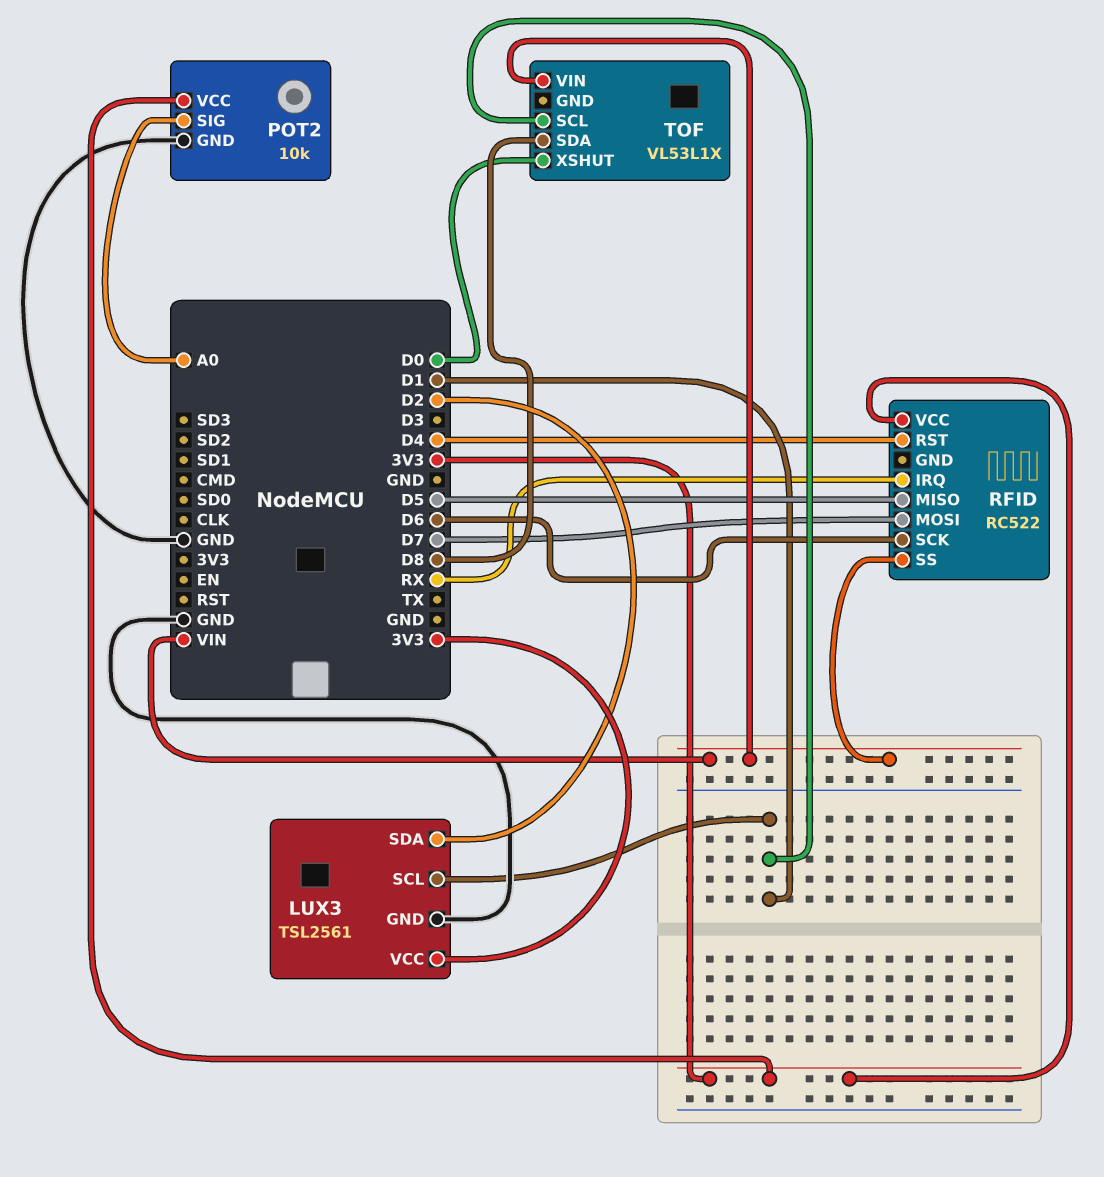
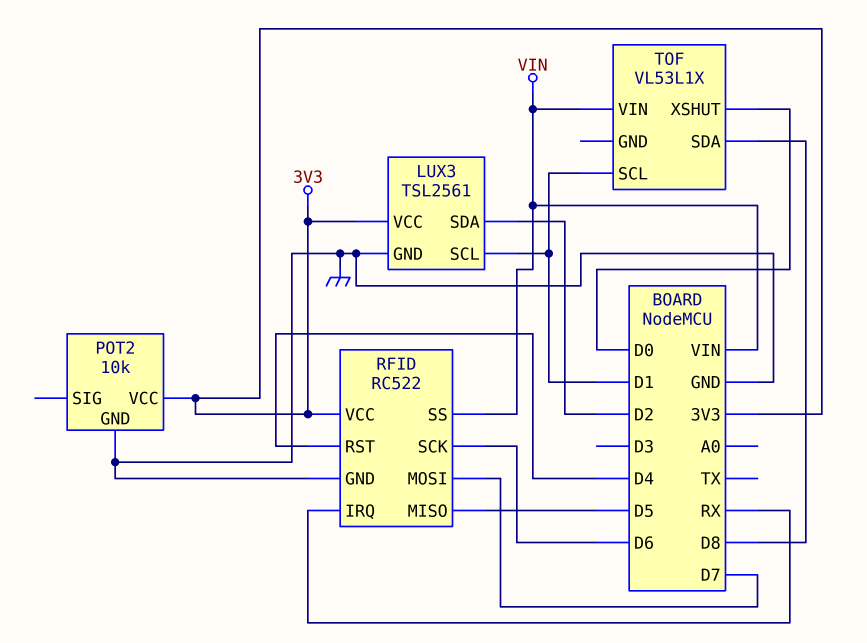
POT2 pin SIG: A0 -> none
RFID pin GND: none -> GND

